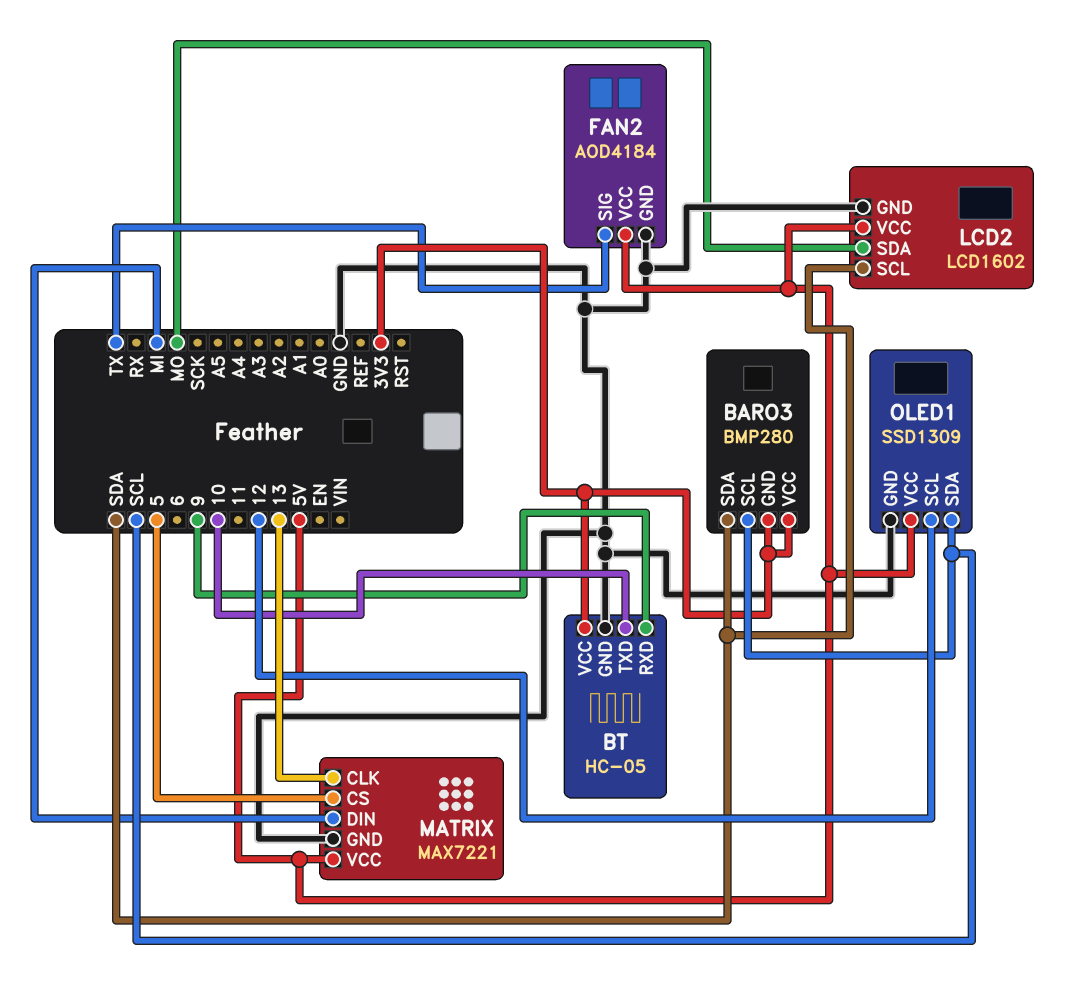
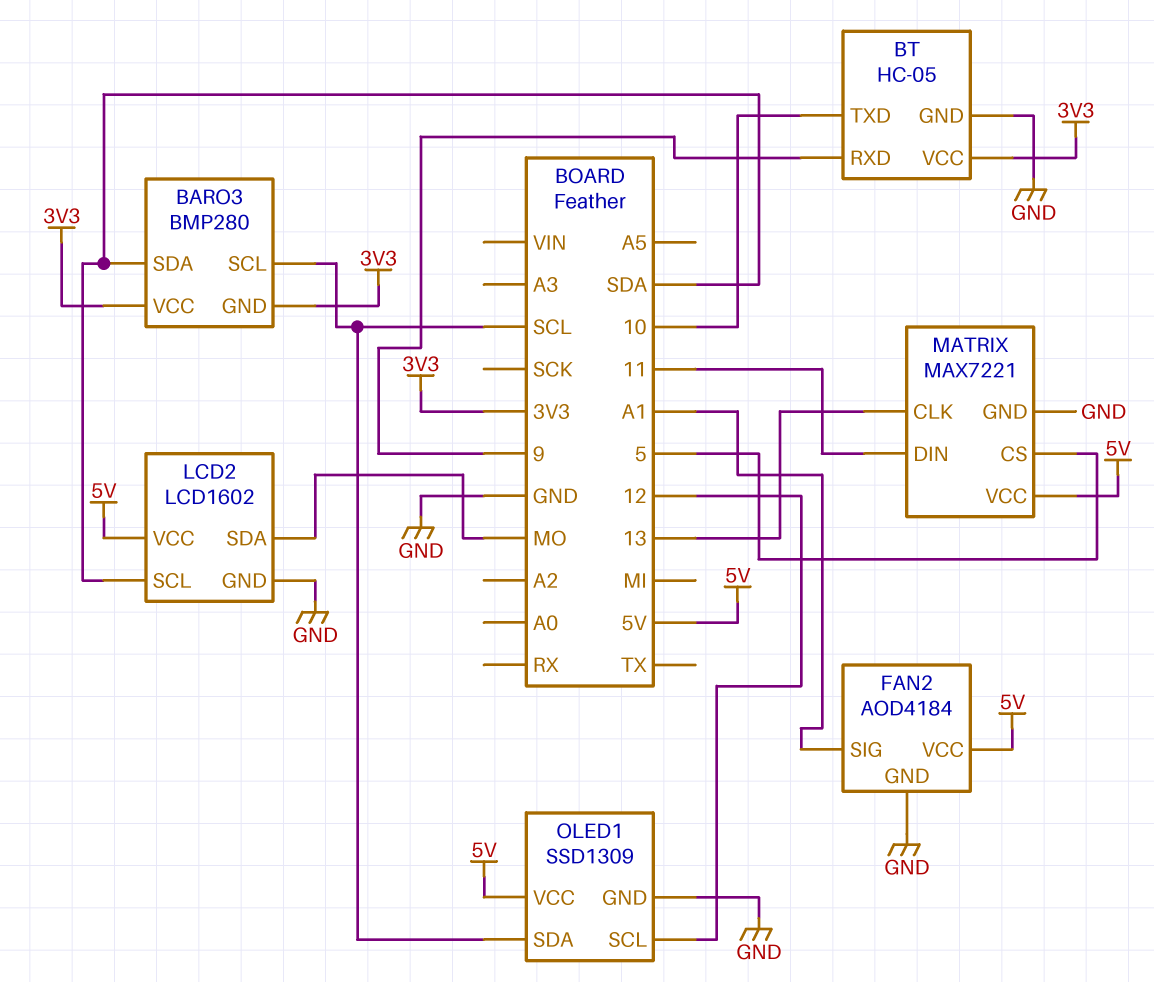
FAN2 pin SIG: TX -> A1
MATRIX pin DIN: MI -> 11

